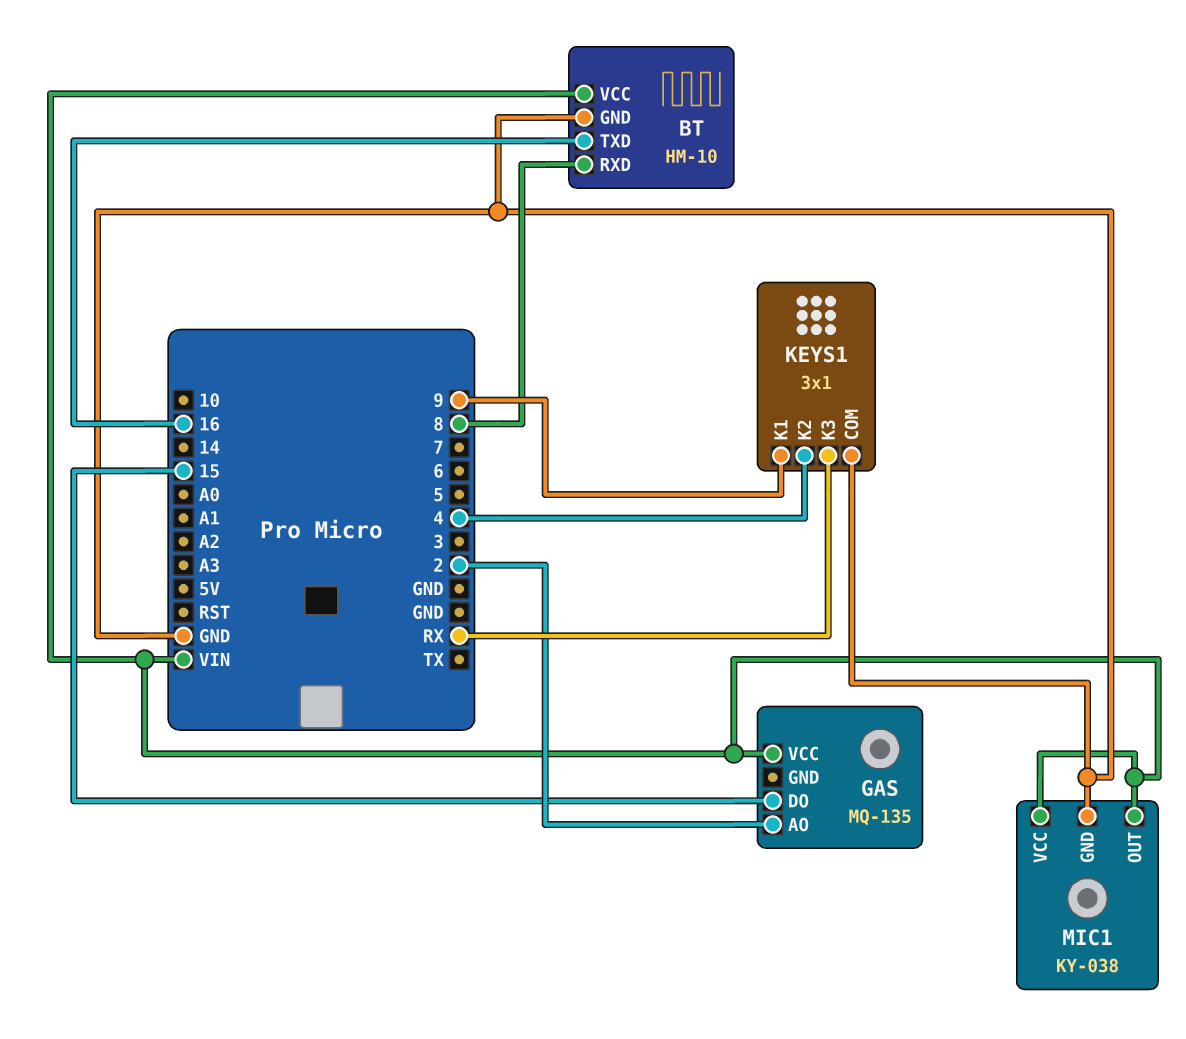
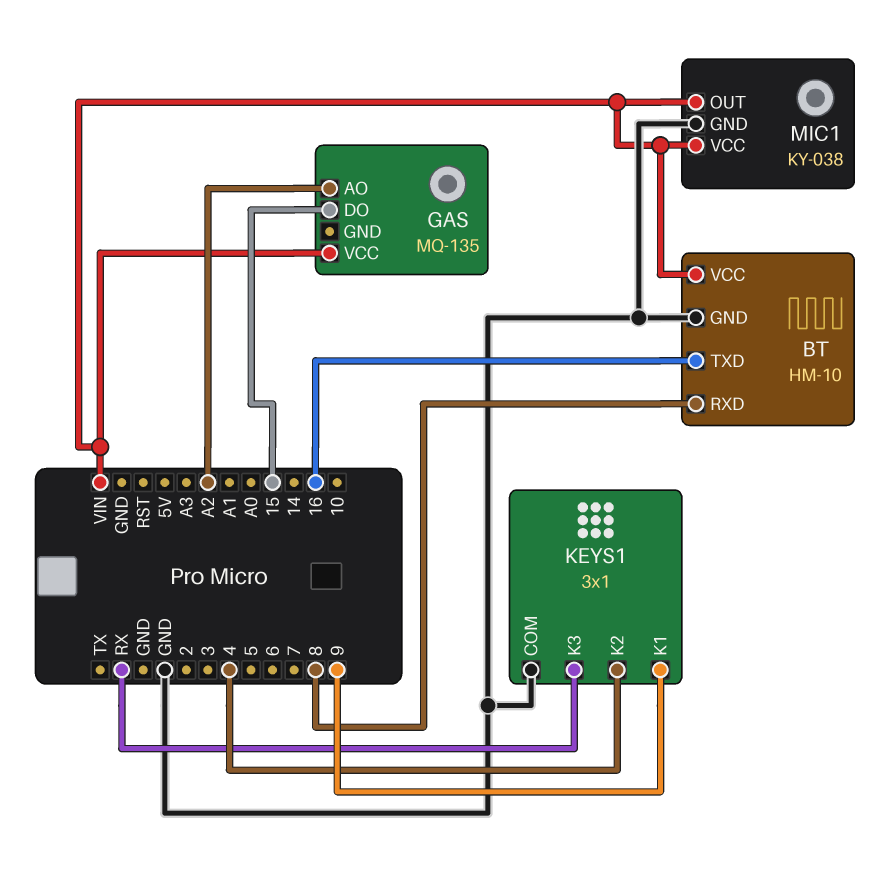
GAS pin AO: 2 -> A2

